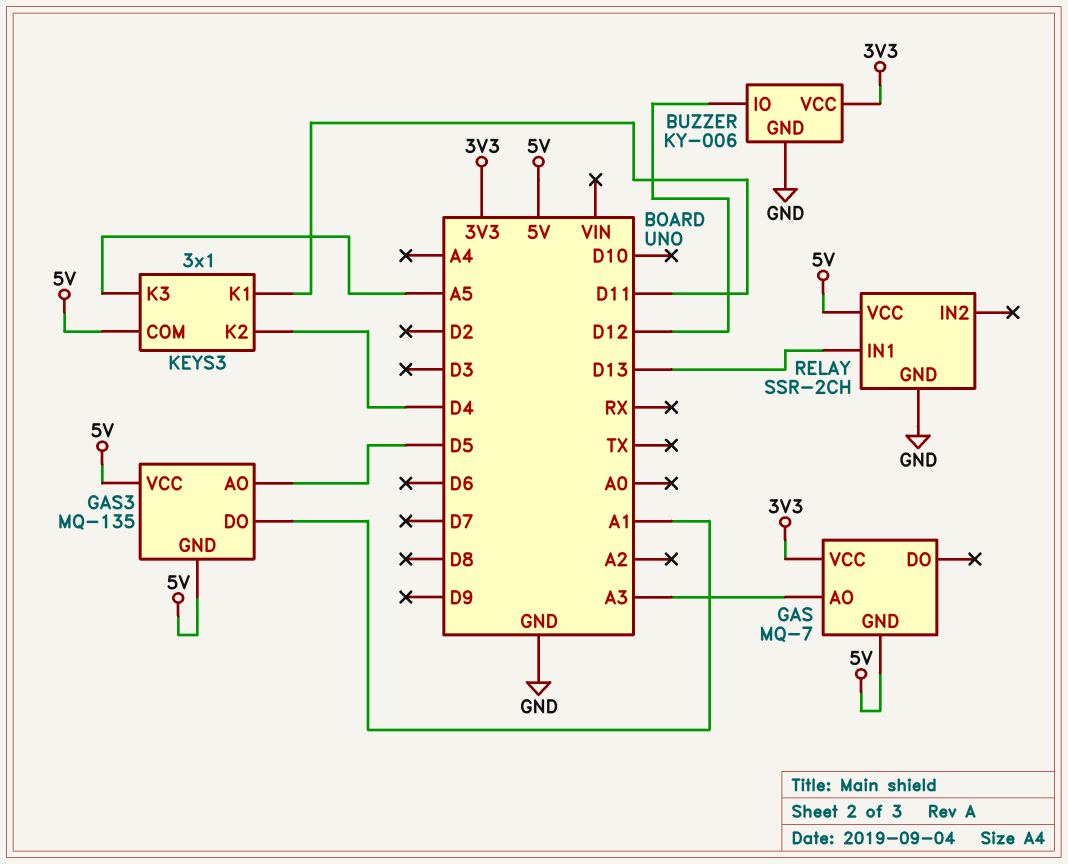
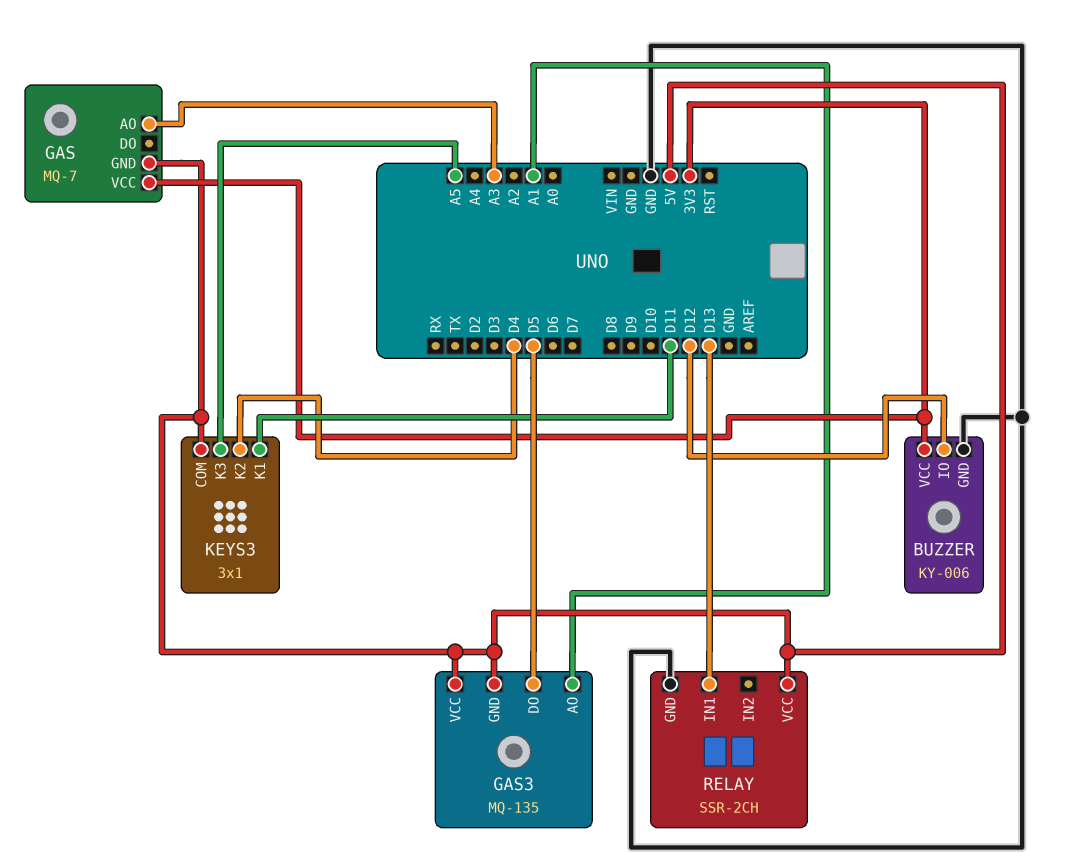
GAS3 pin AO: D5 -> A1
GAS3 pin DO: A1 -> D5

